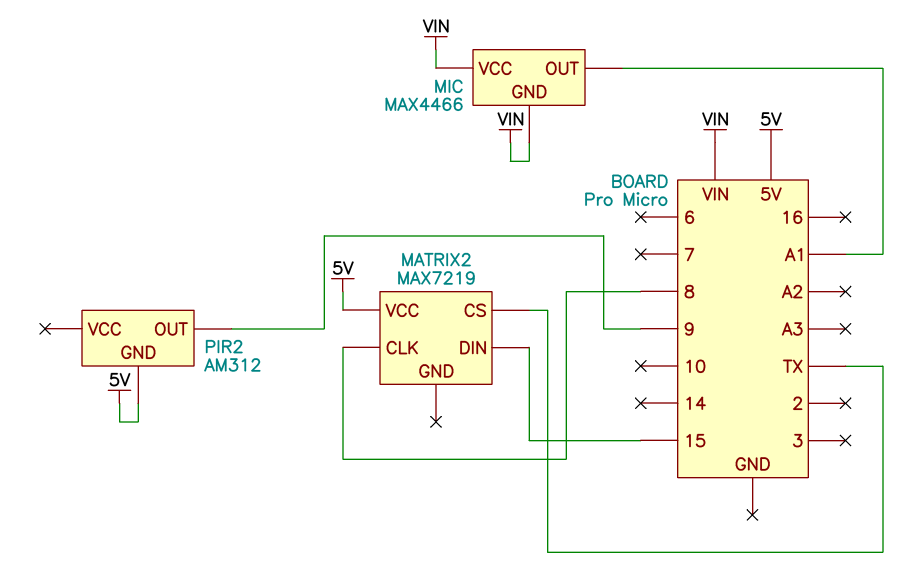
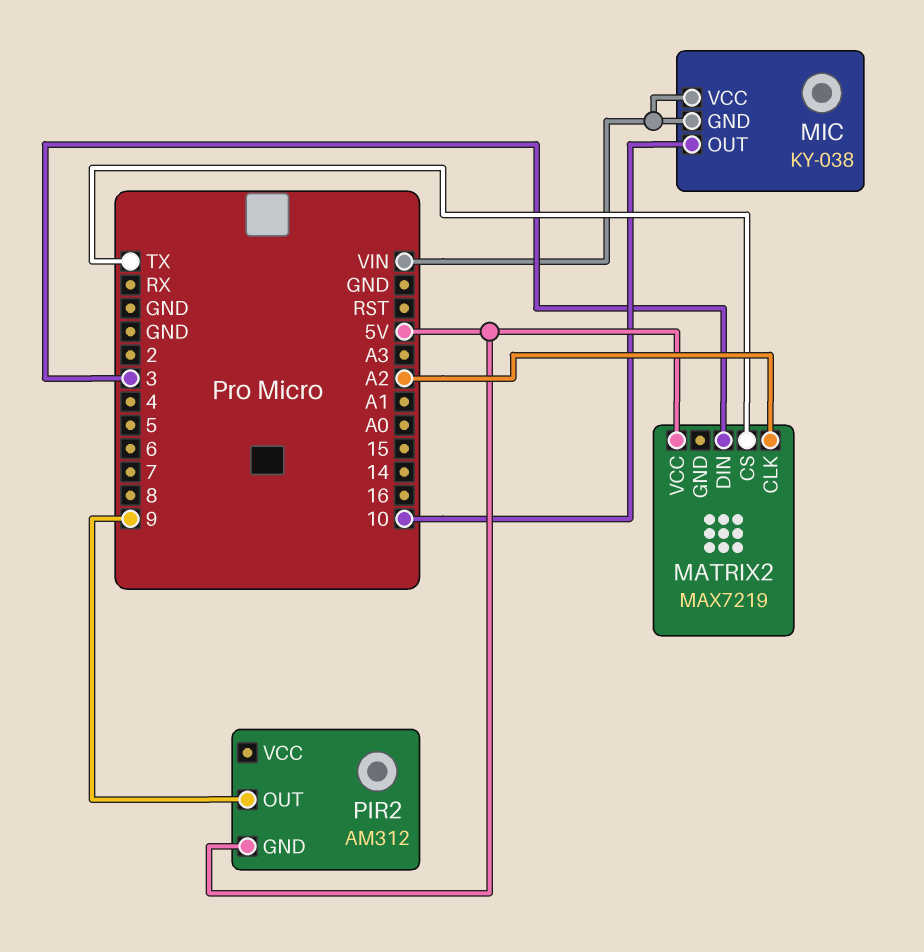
MATRIX2 pin CLK: 8 -> A2
MATRIX2 pin DIN: 15 -> 3
MIC: MAX4466 -> KY-038
MIC pin OUT: A1 -> 10

